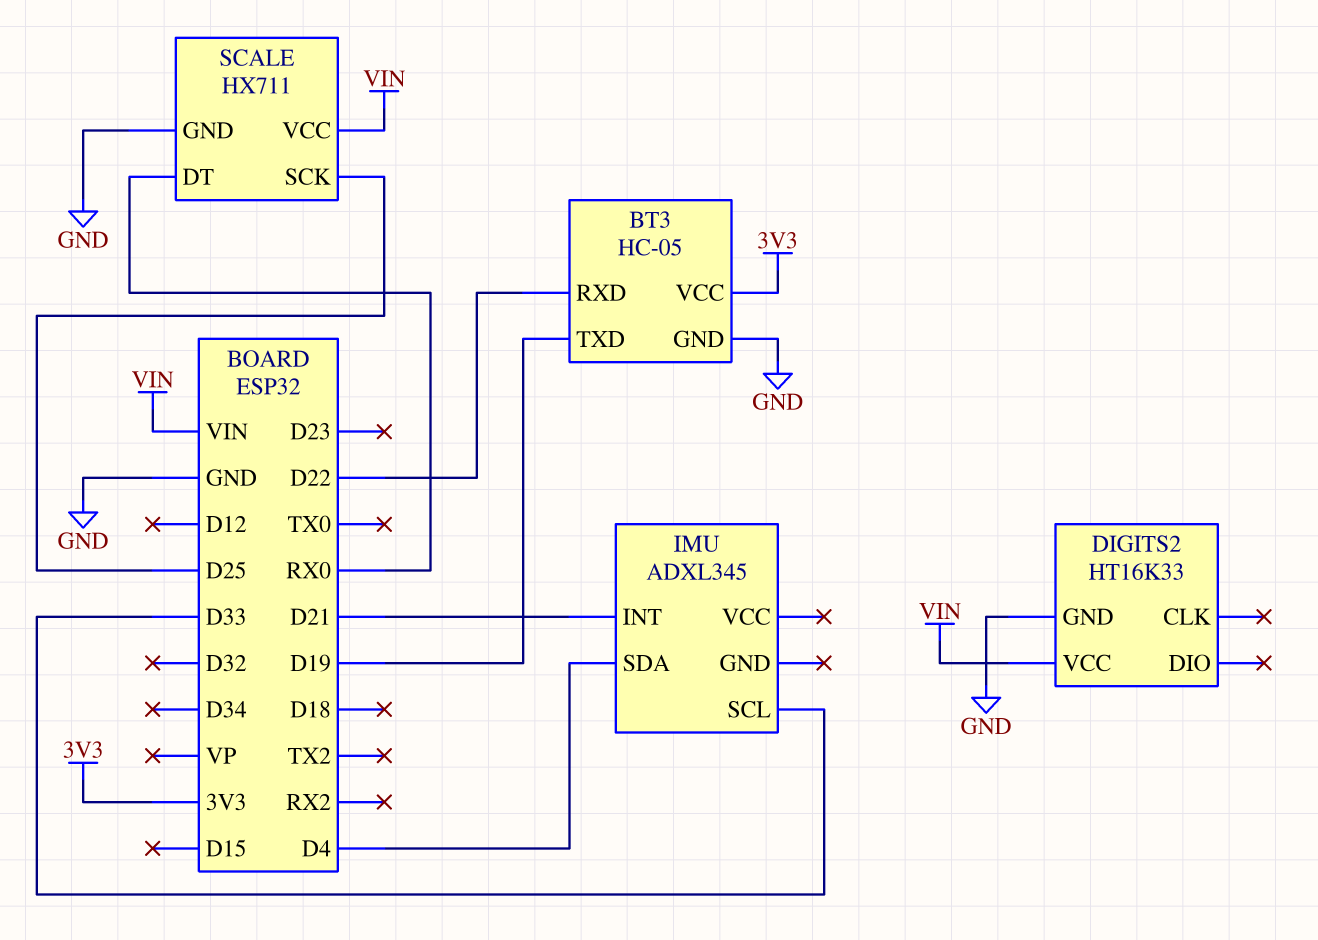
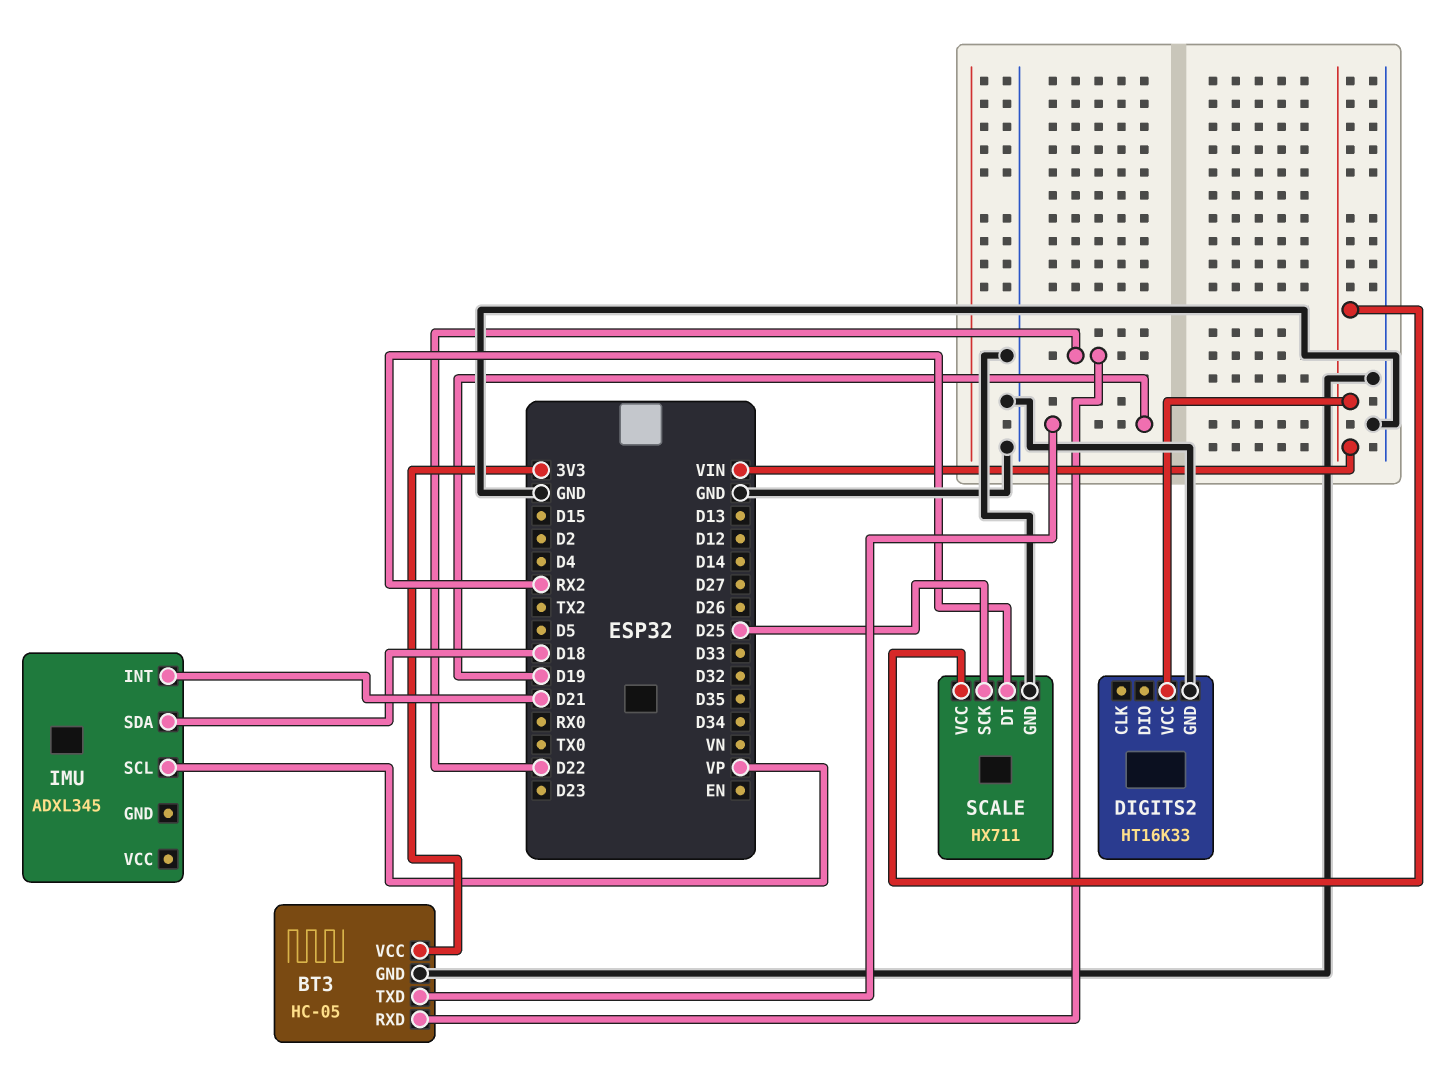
IMU pin SCL: D33 -> VP
IMU pin SDA: D4 -> D18
SCALE pin DT: RX0 -> RX2

